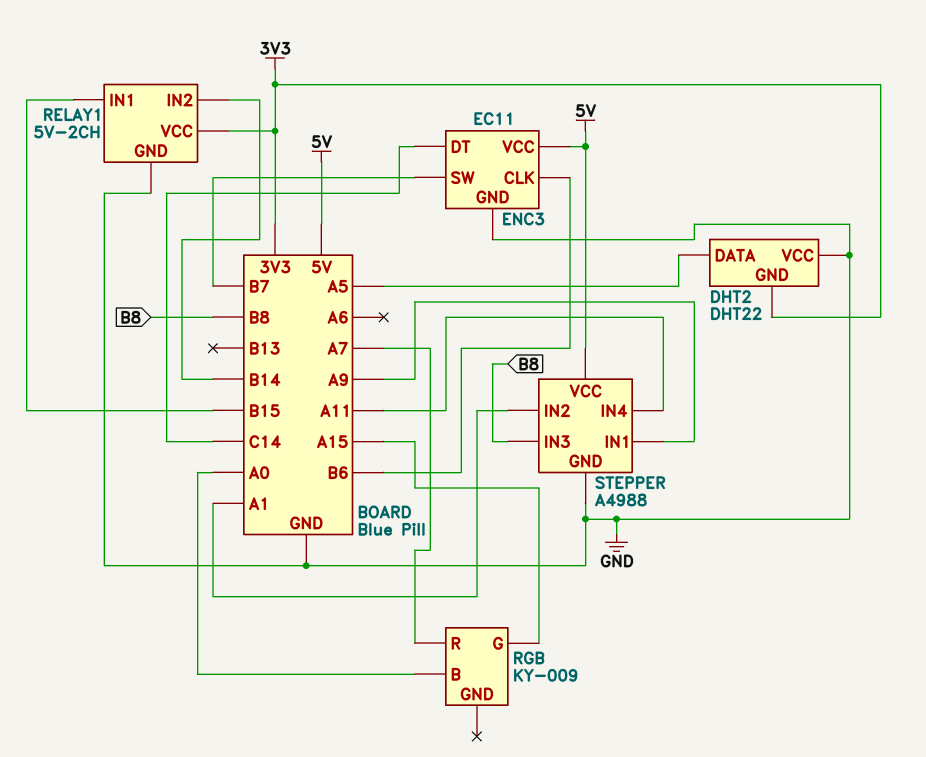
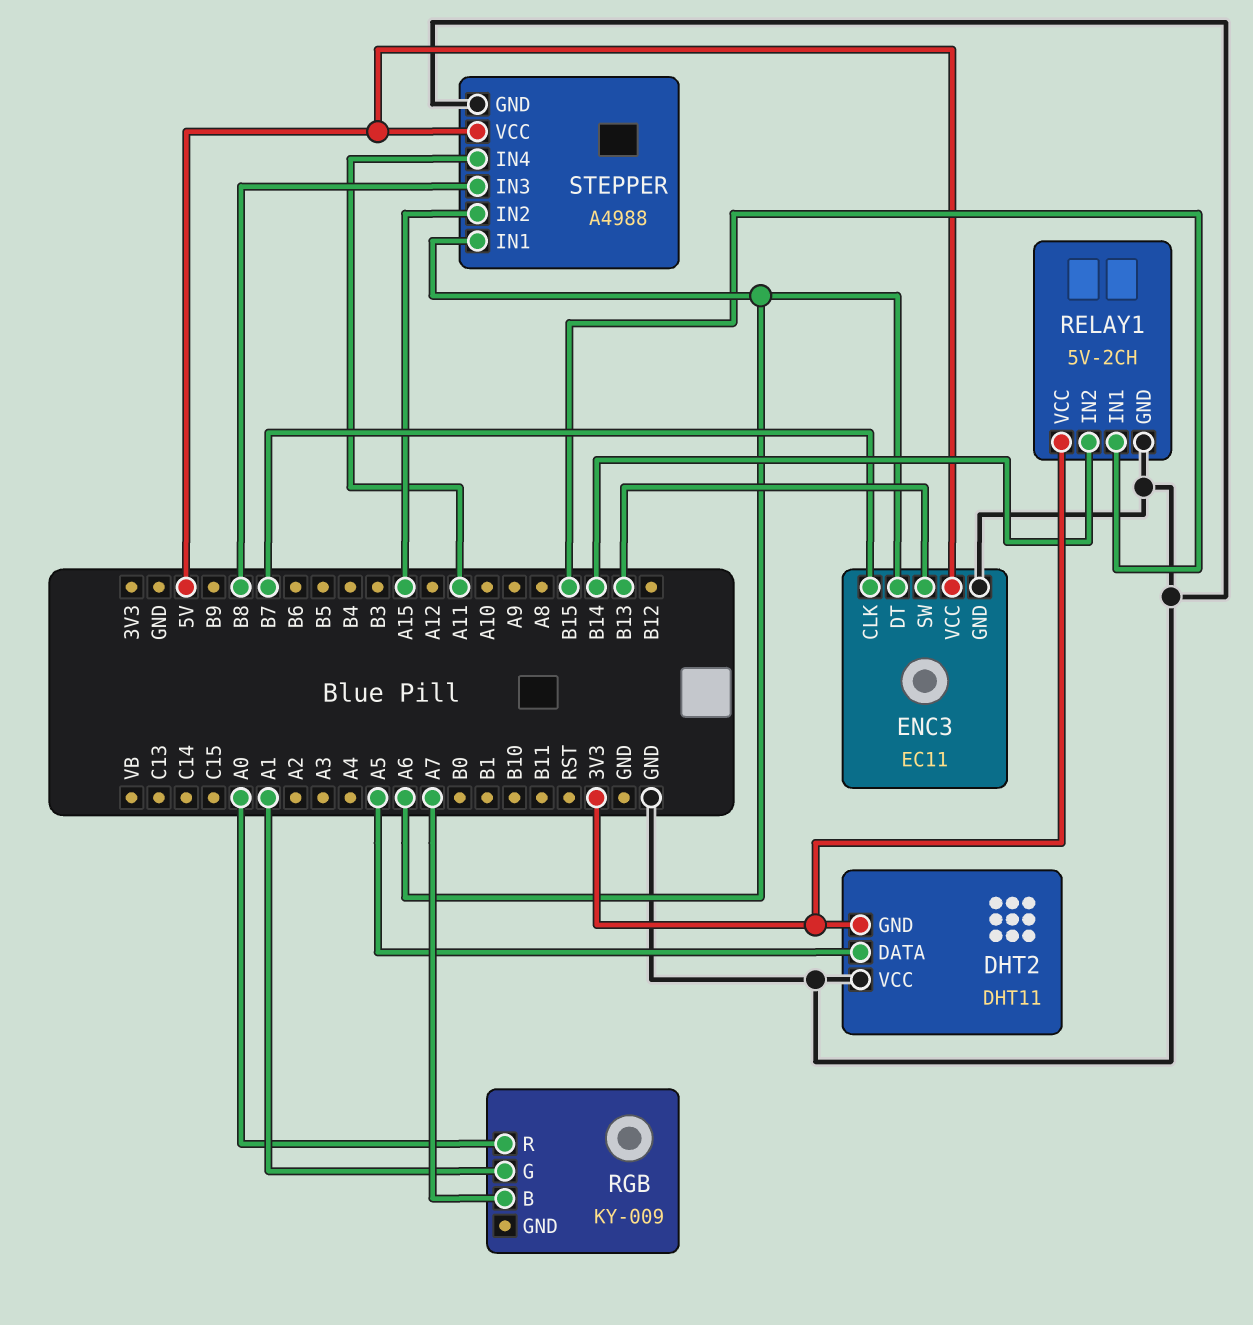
DHT2: DHT22 -> DHT11
ENC3 pin CLK: B6 -> B7
ENC3 pin DT: C14 -> A6
ENC3 pin SW: B7 -> B13
RGB pin B: A0 -> A7
RGB pin G: A15 -> A1
RGB pin R: A7 -> A0
STEPPER pin IN1: A9 -> A6
STEPPER pin IN2: A1 -> A15

